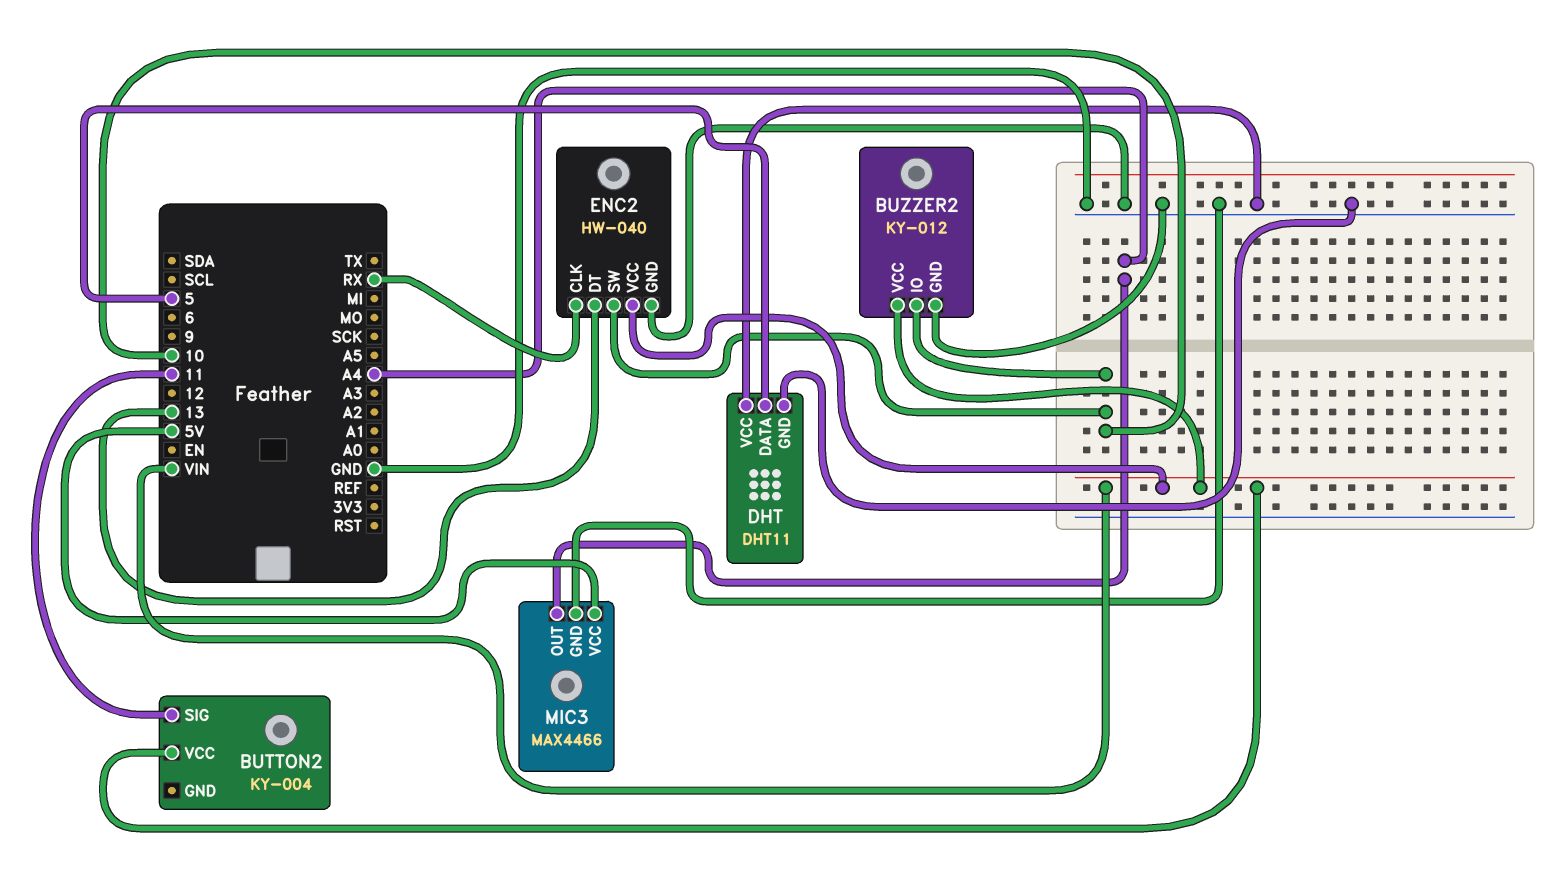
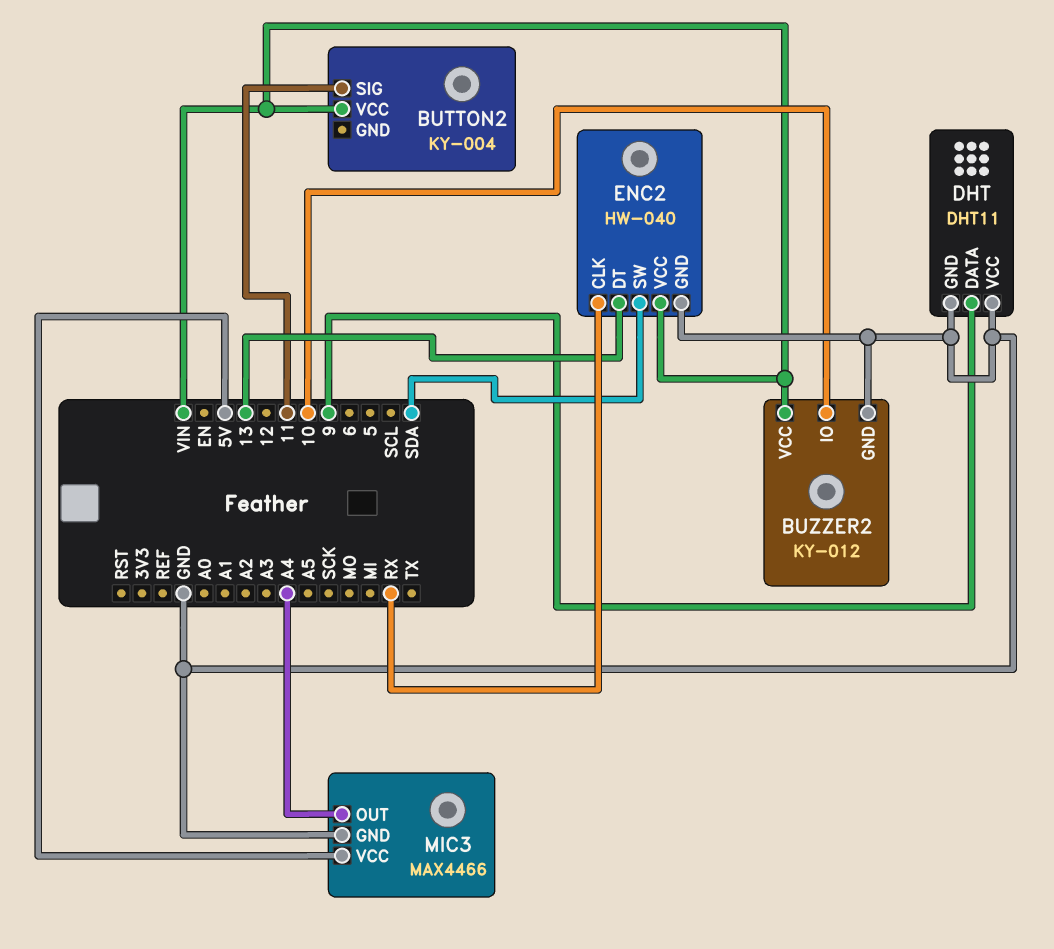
DHT pin DATA: 5 -> 9
ENC2 pin SW: 10 -> SDA

